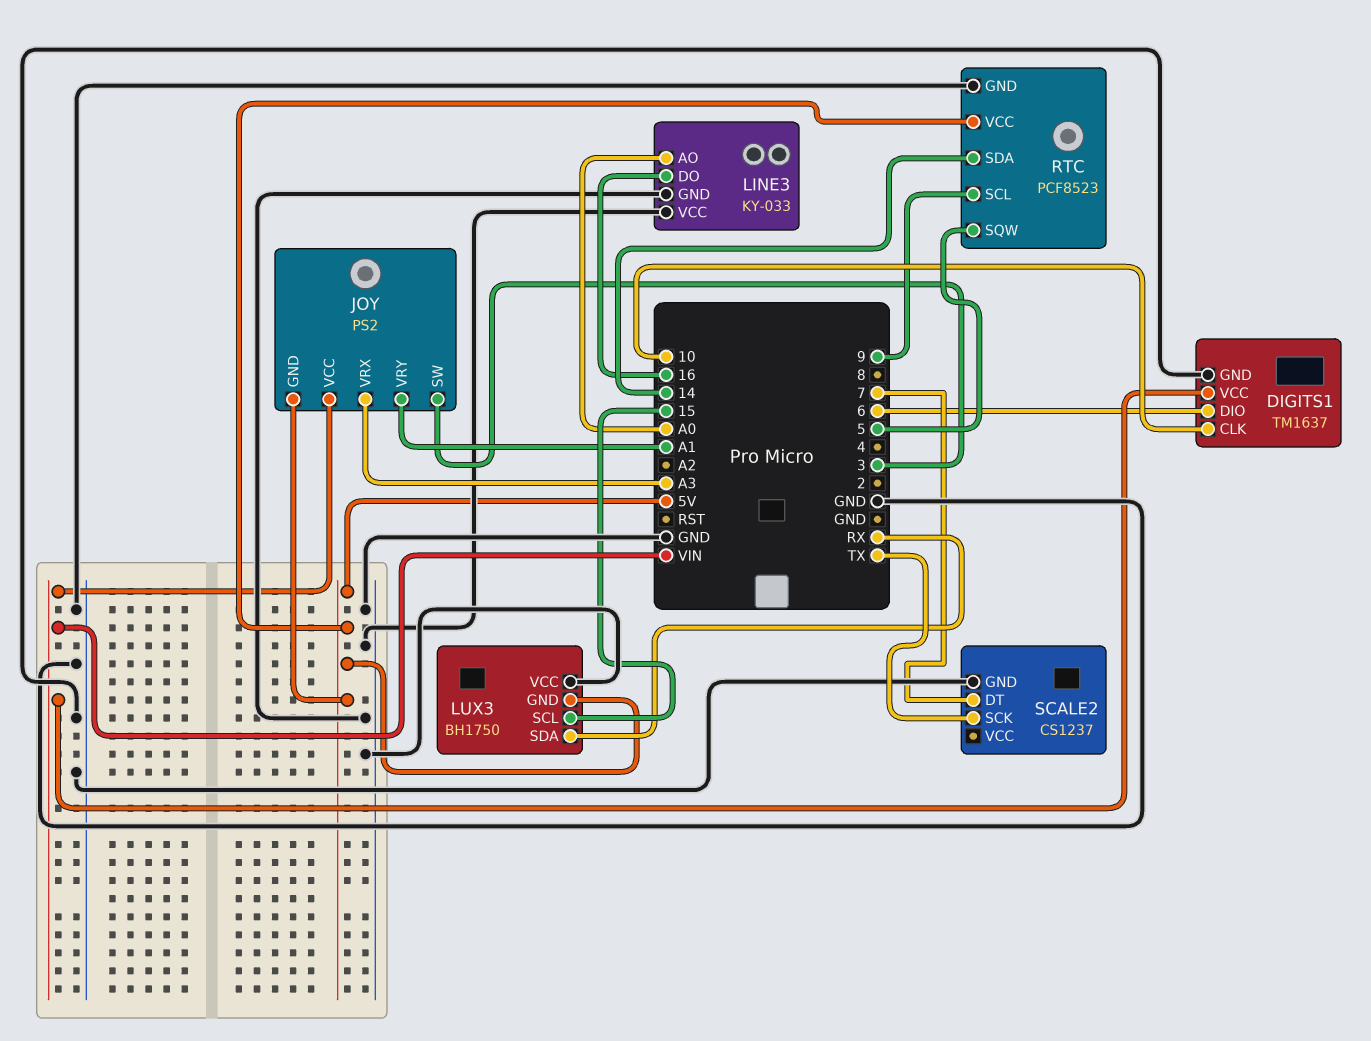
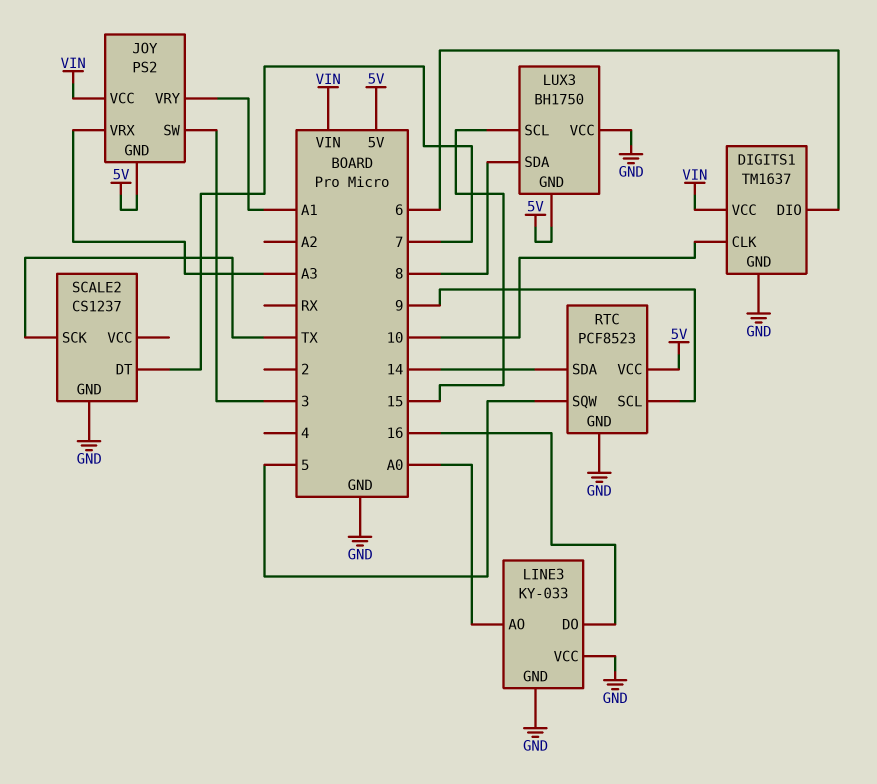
LUX3 pin SDA: RX -> 8

